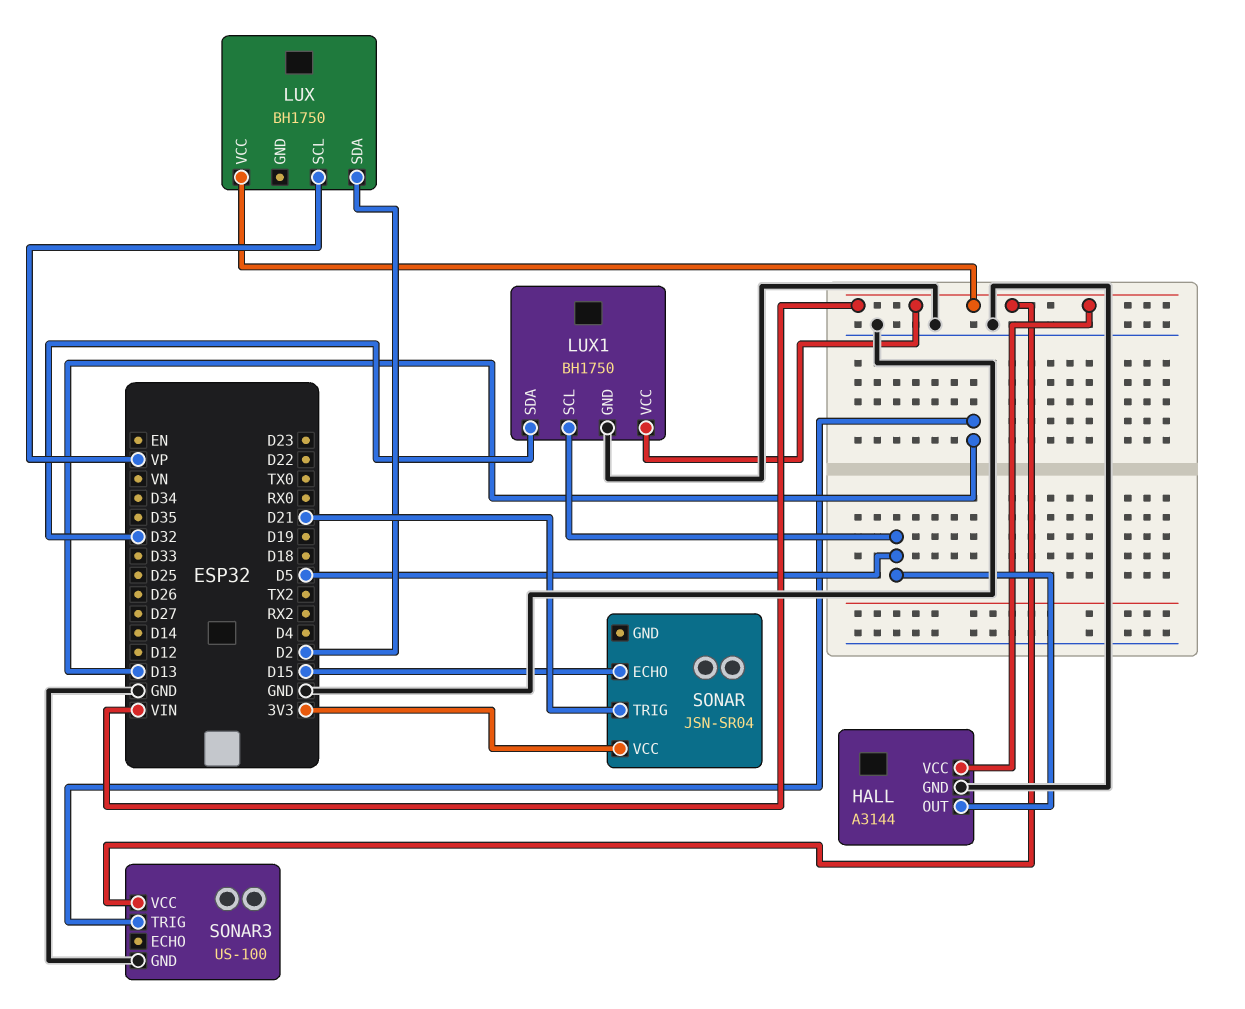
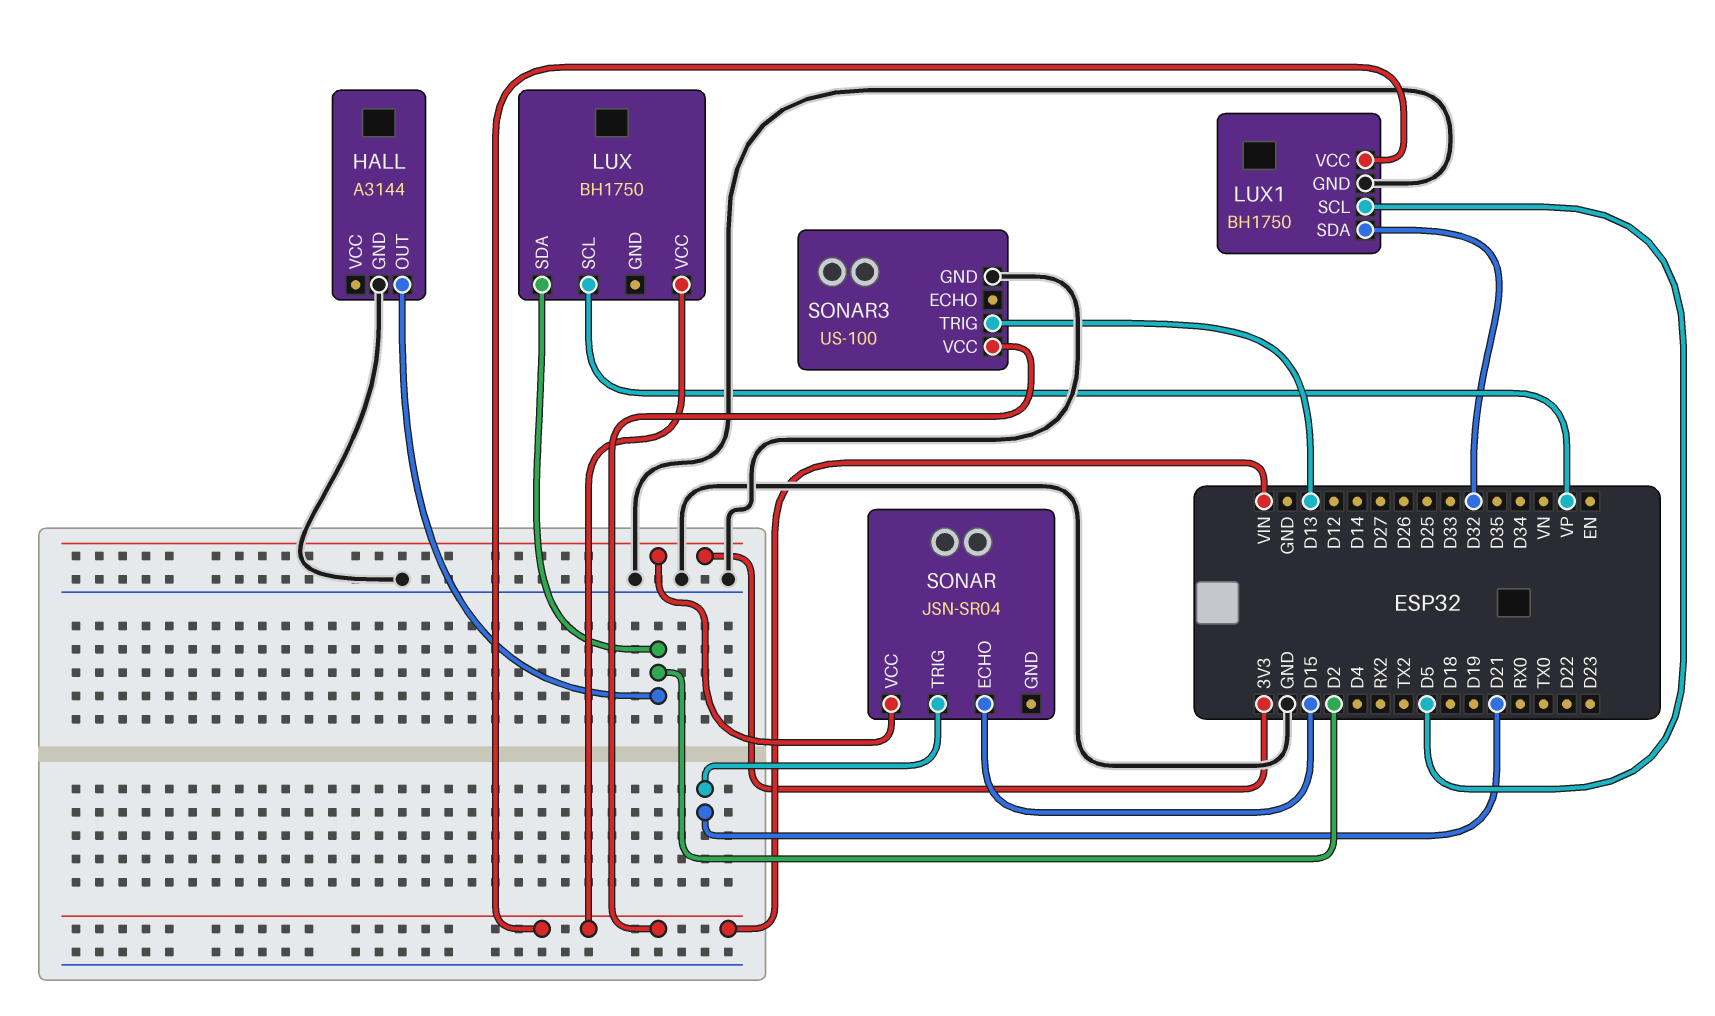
HALL pin OUT: D5 -> D2
HALL pin VCC: VIN -> none

